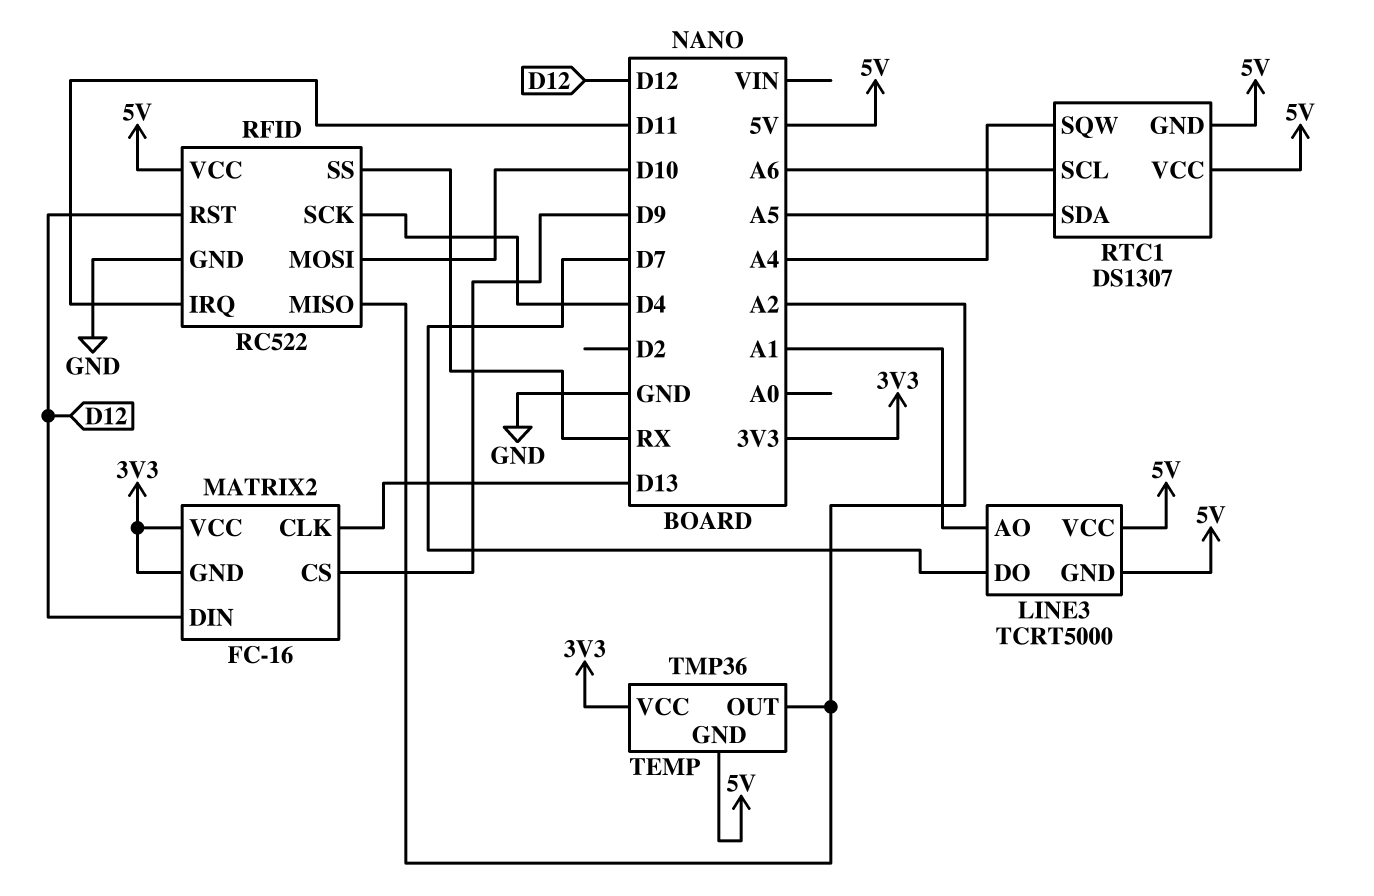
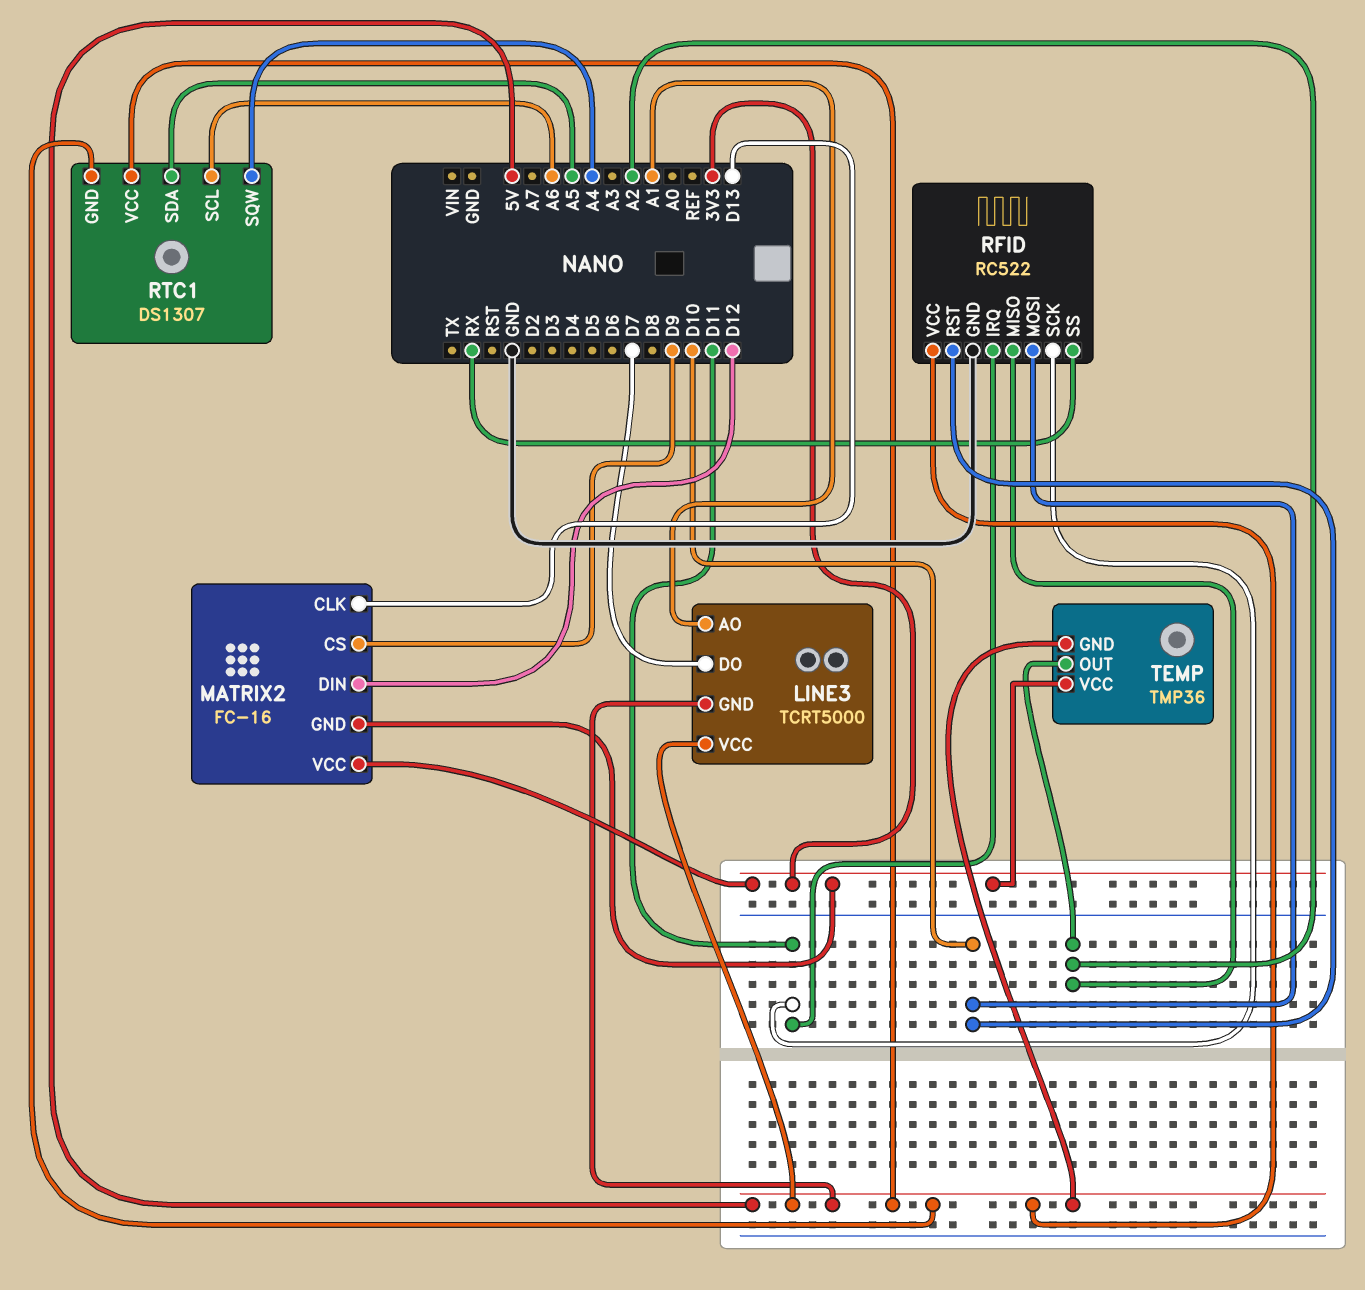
RFID pin RST: D12 -> D10
RFID pin SCK: D4 -> D11

